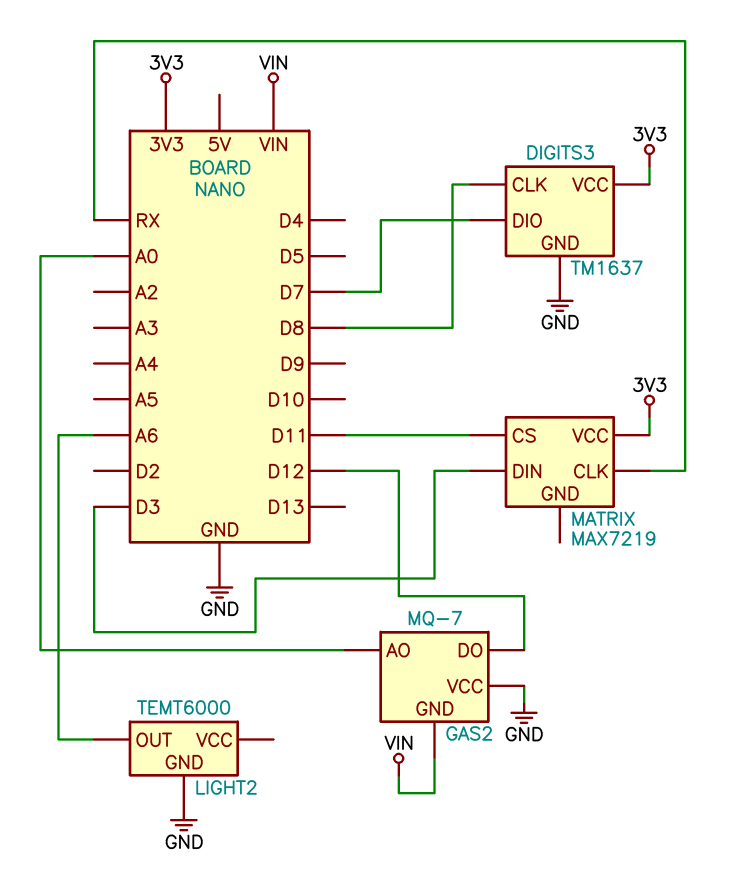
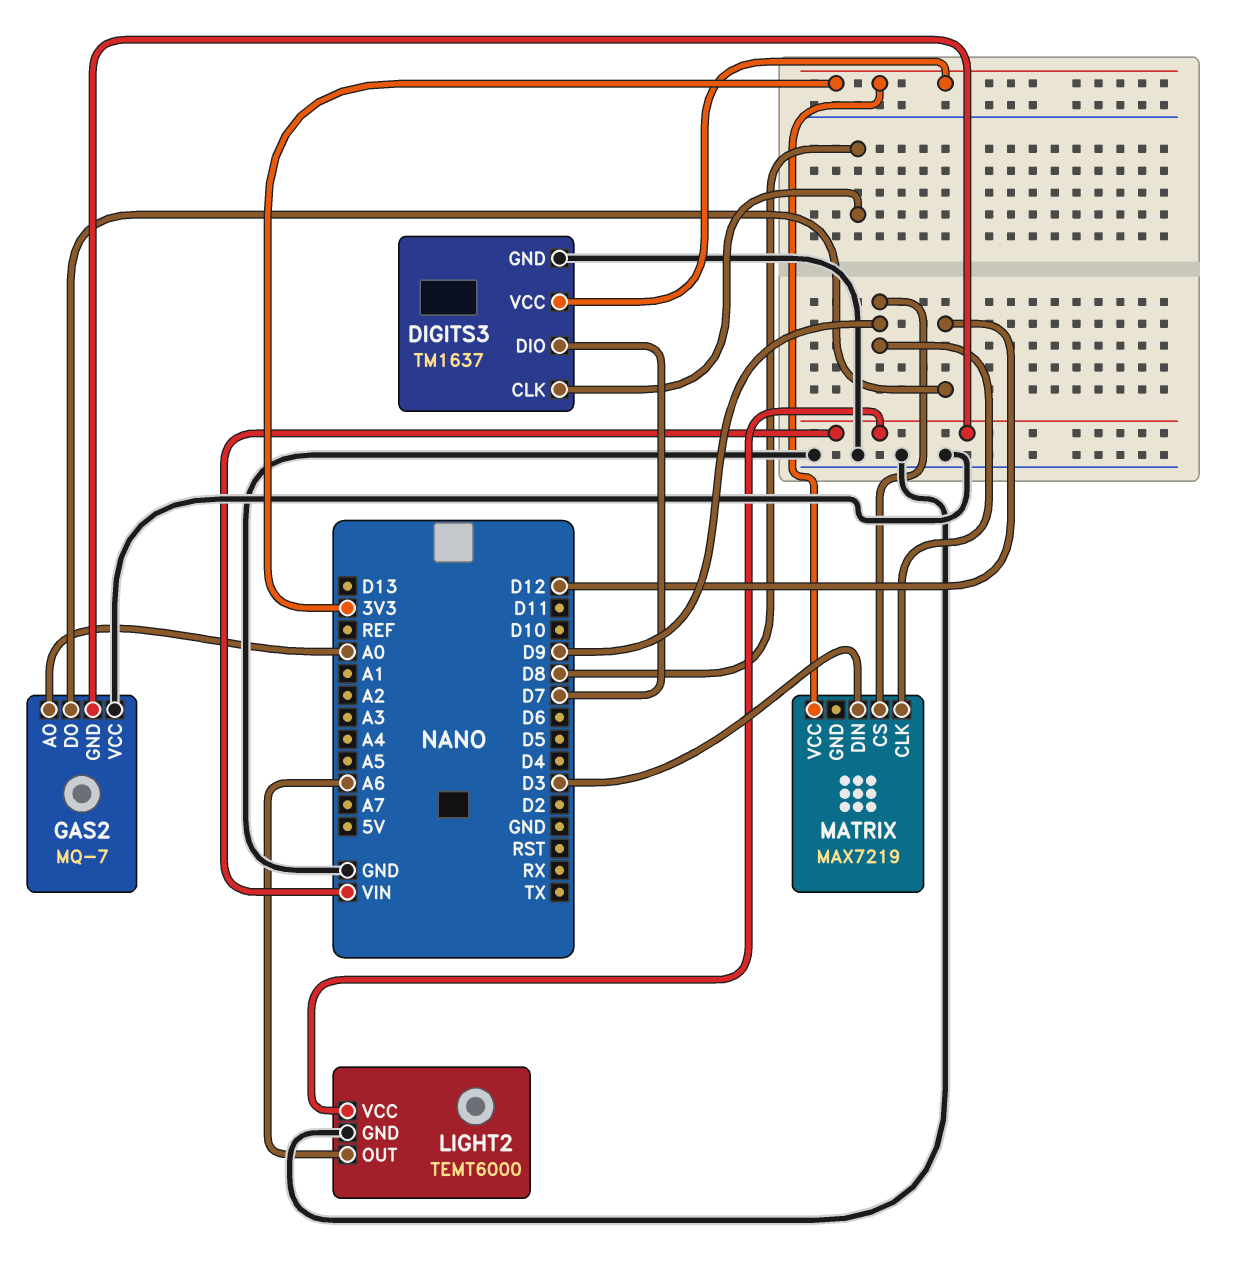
LIGHT2 pin VCC: none -> VIN
MATRIX pin CLK: RX -> D9
MATRIX pin CS: D11 -> D9

